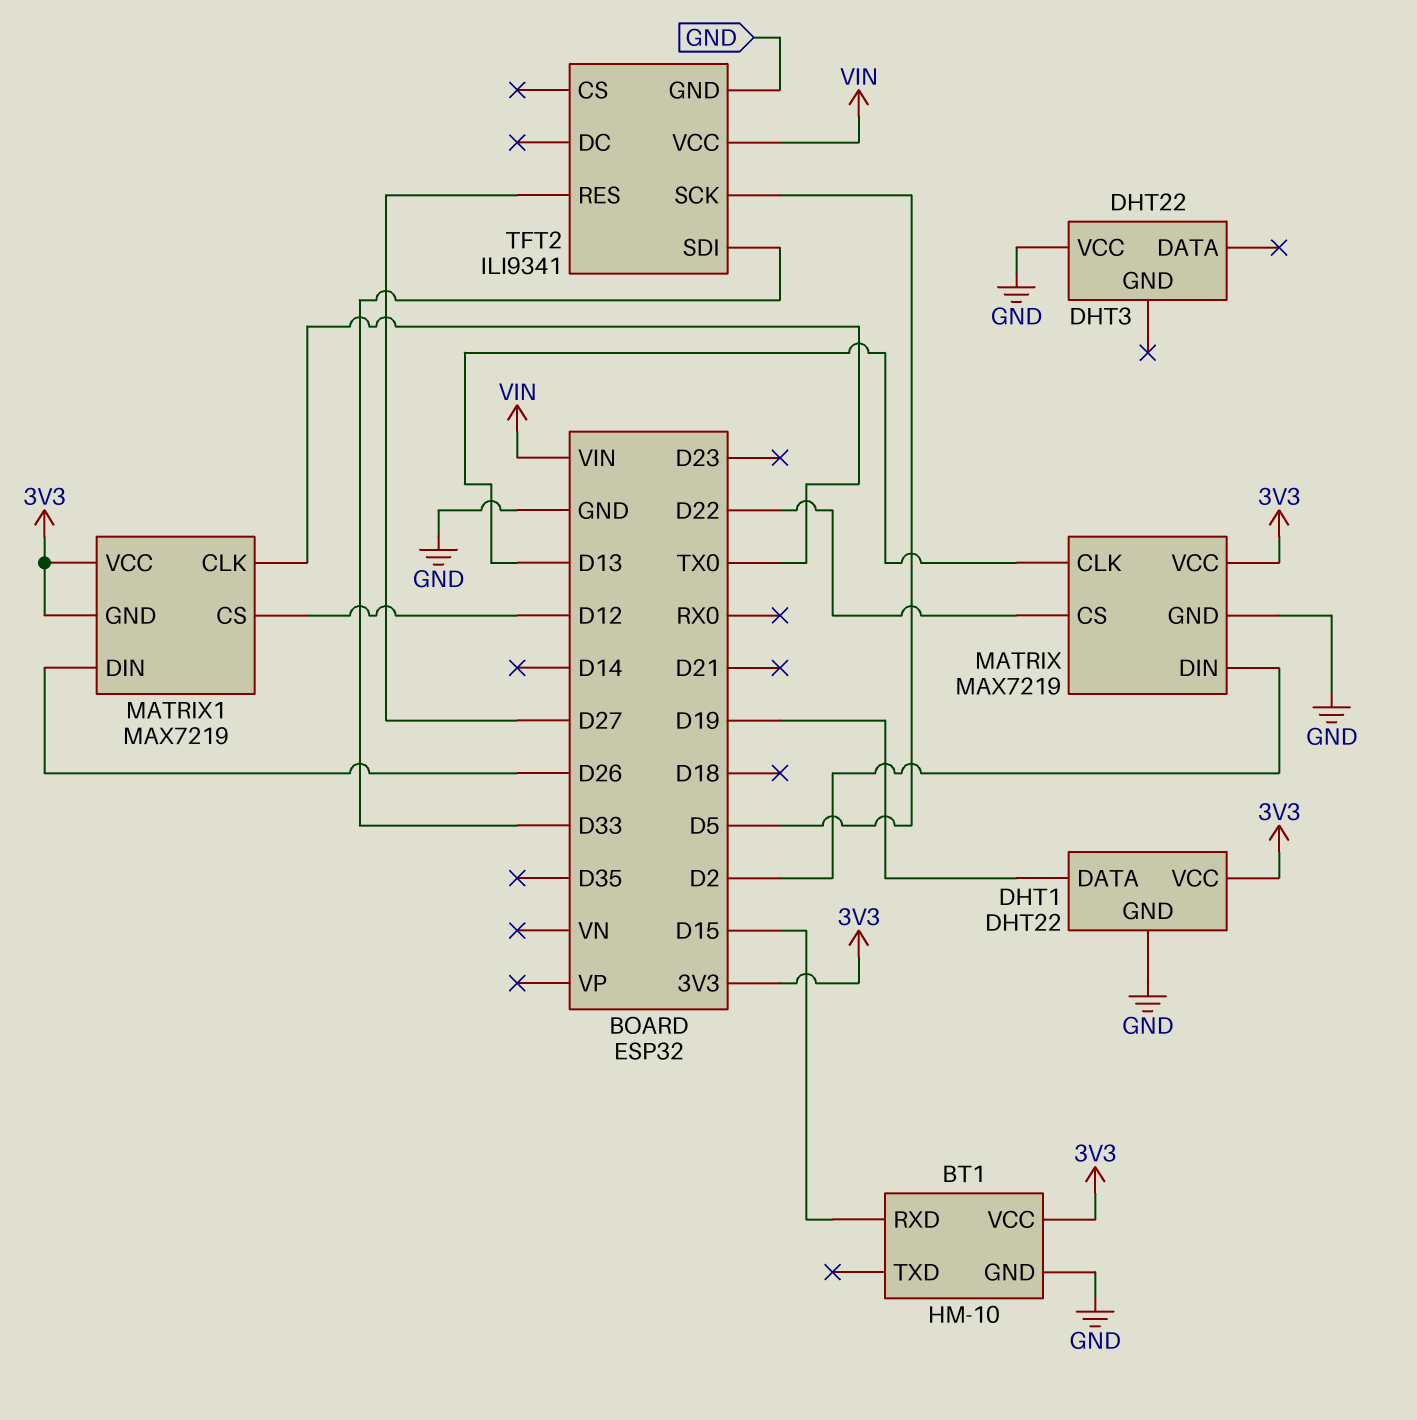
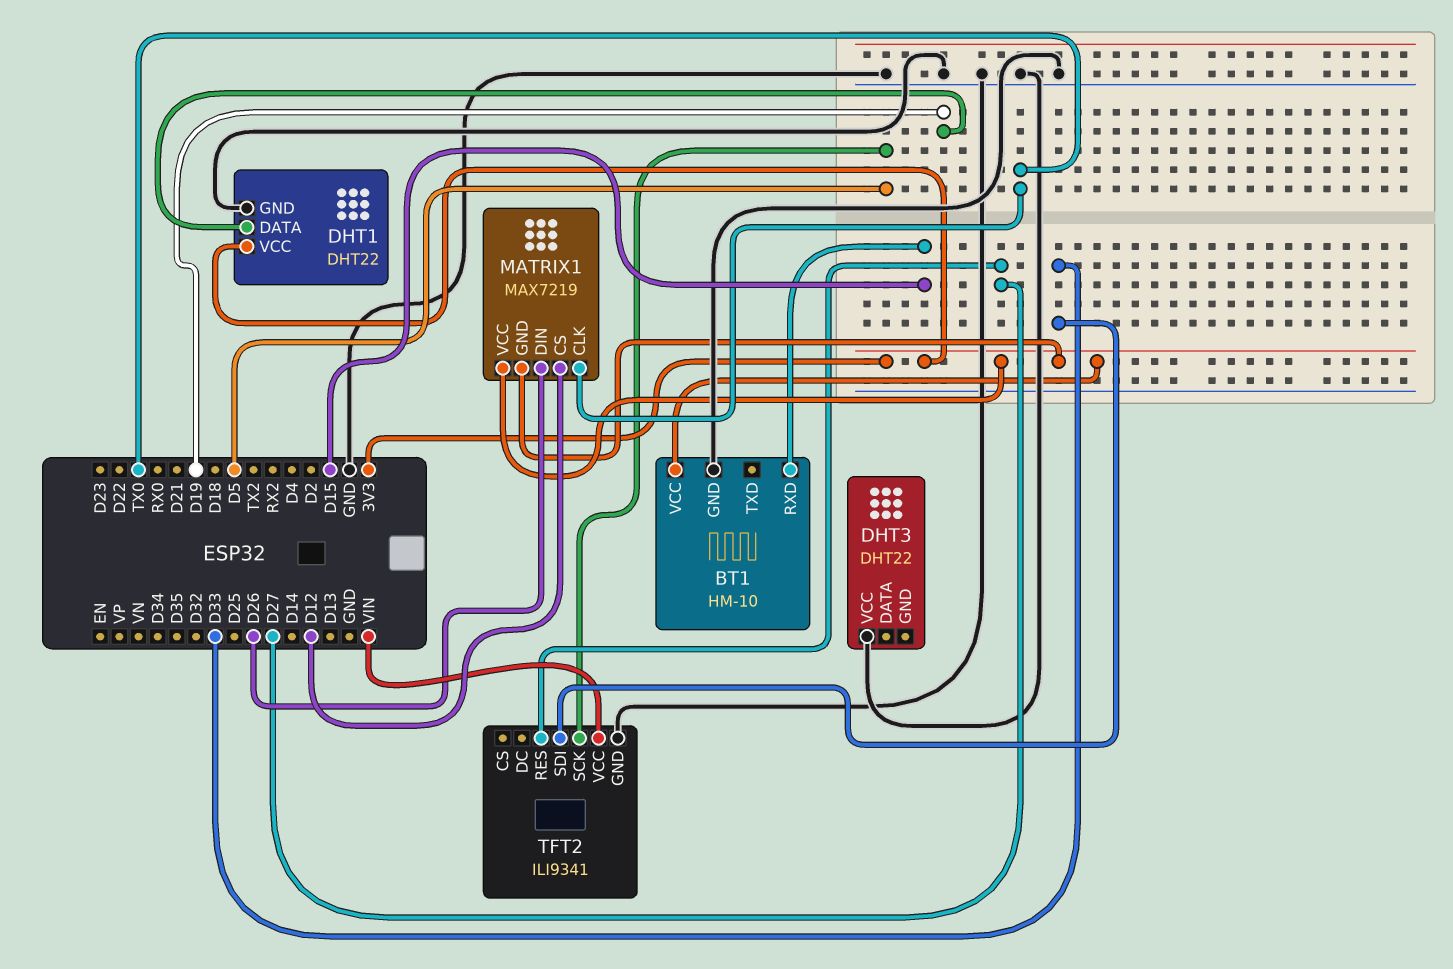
MATRIX: MAX7219 -> none
MATRIX pin CLK: D13 -> none
MATRIX pin CS: D22 -> none
MATRIX pin DIN: D2 -> none
MATRIX pin GND: GND -> none
MATRIX pin VCC: 3V3 -> none

